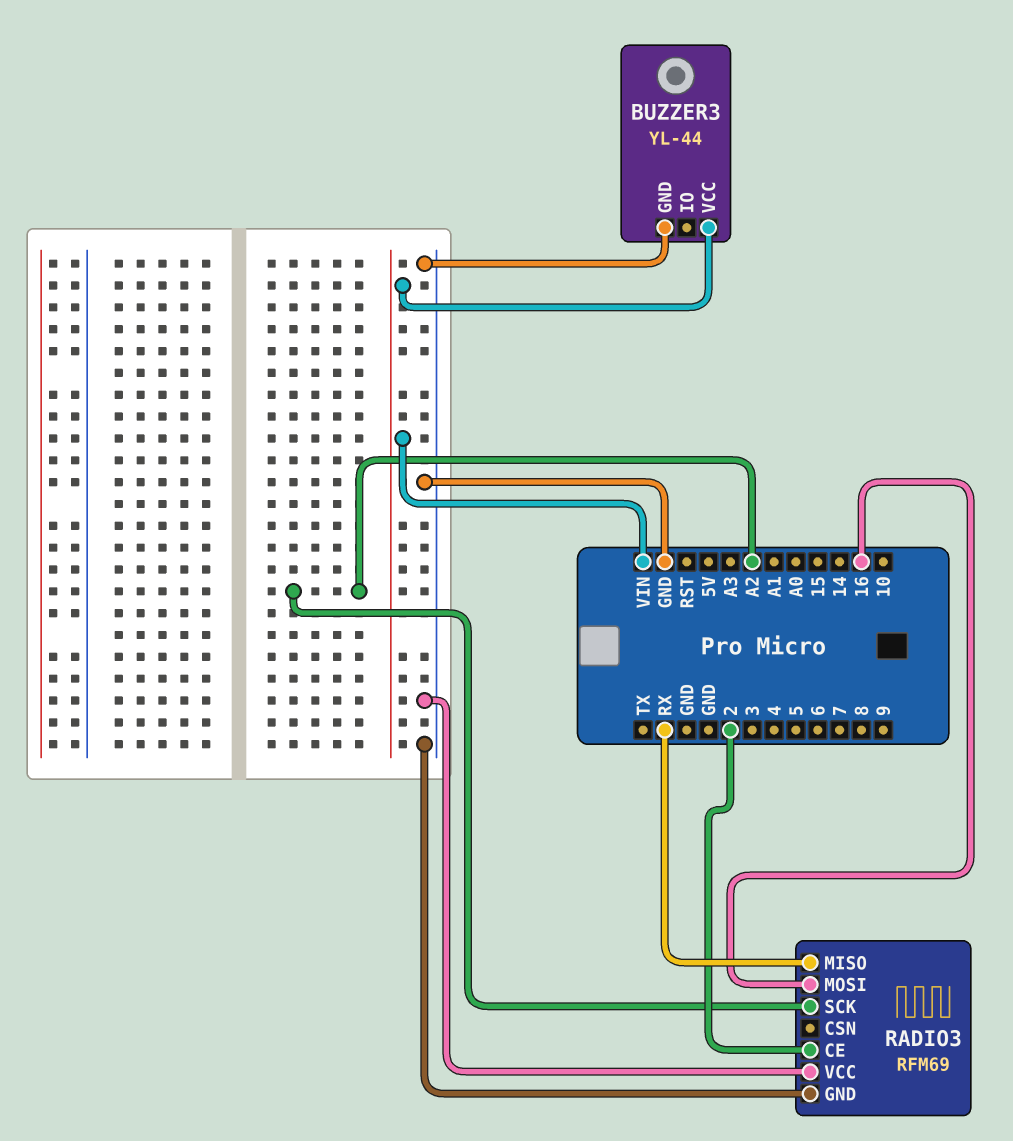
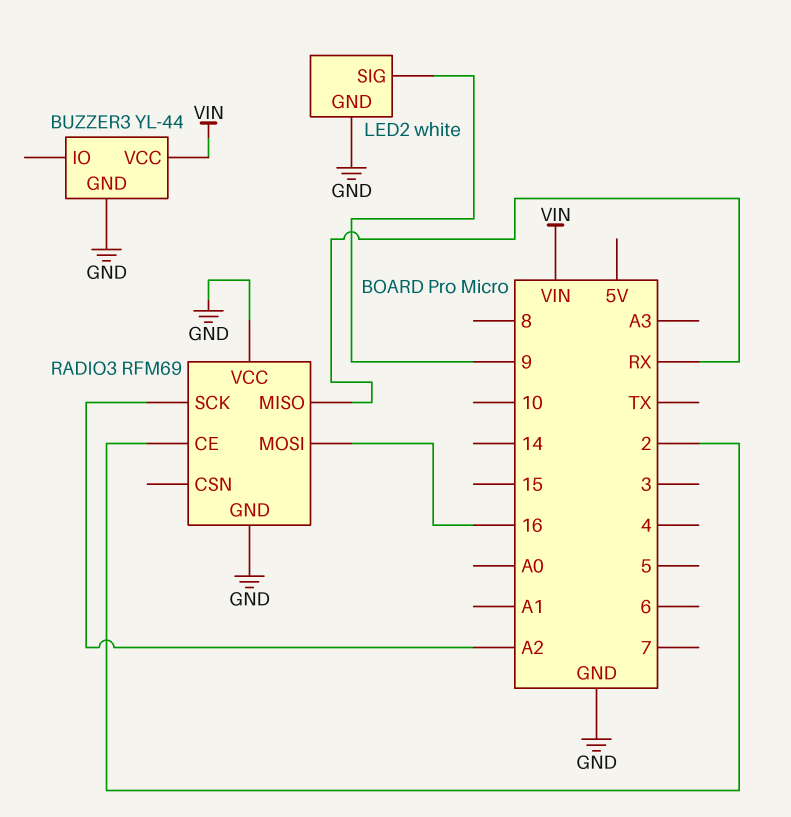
LED2: none -> white
LED2 pin GND: none -> GND
LED2 pin SIG: none -> 9

